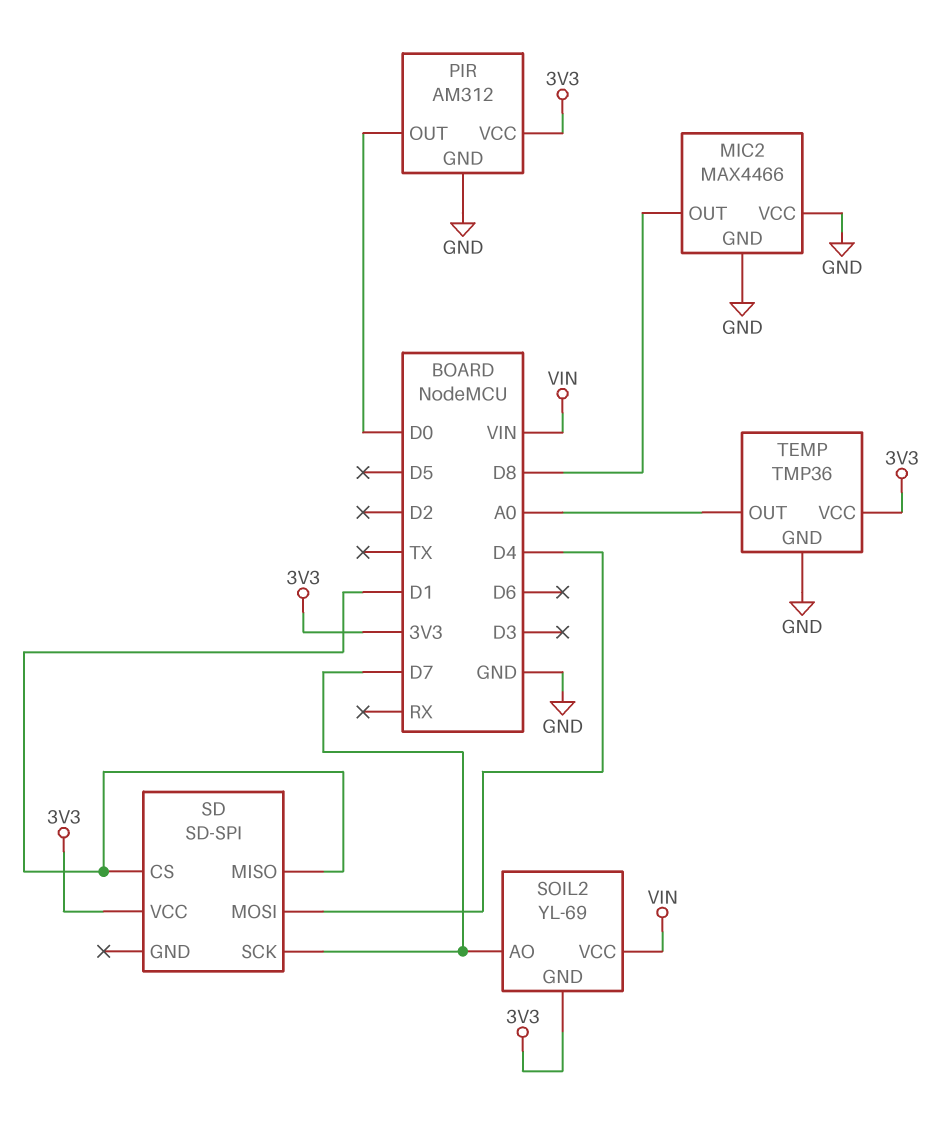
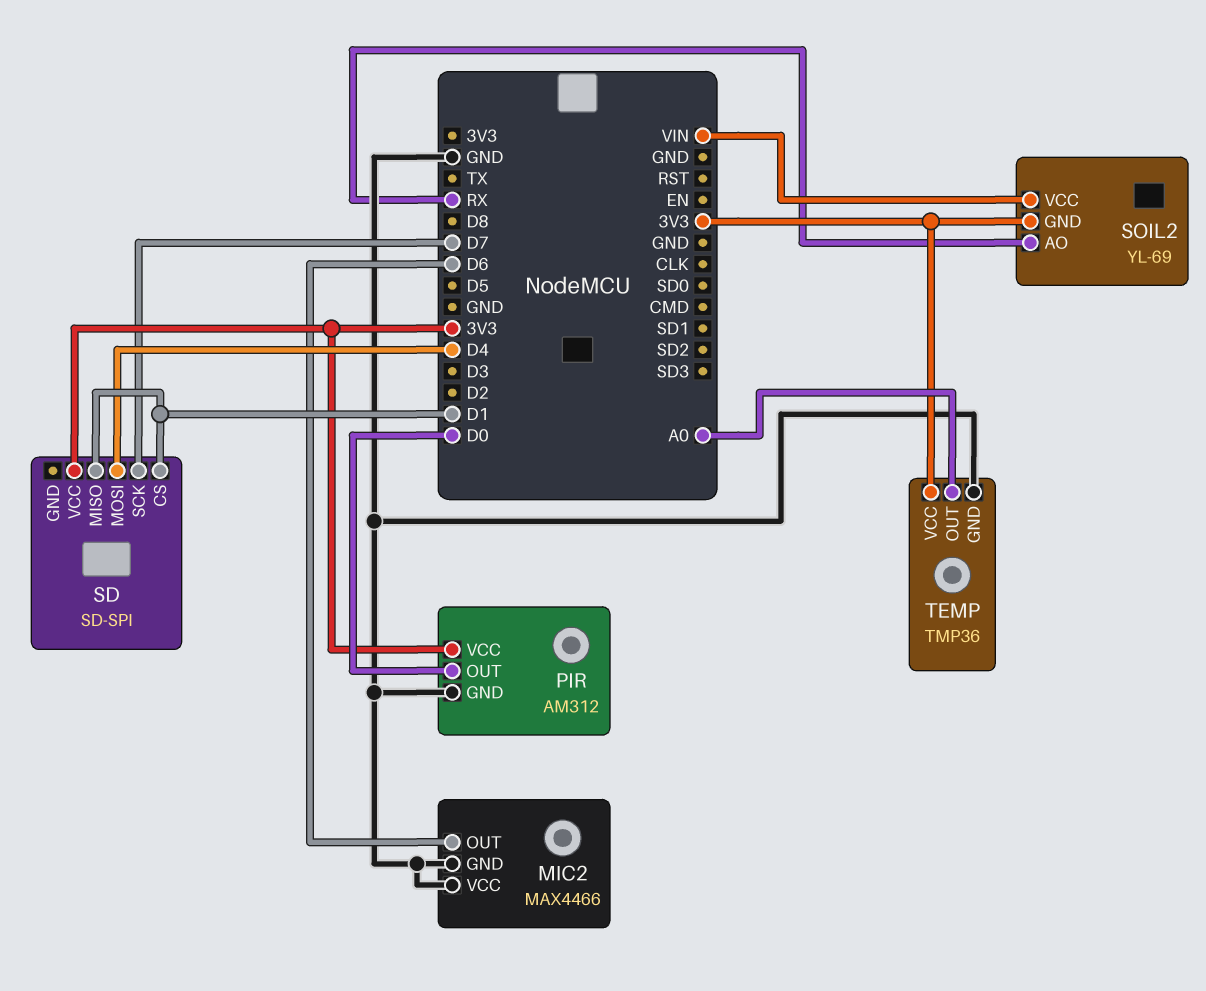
MIC2 pin OUT: D8 -> D6
SOIL2 pin AO: D7 -> RX

